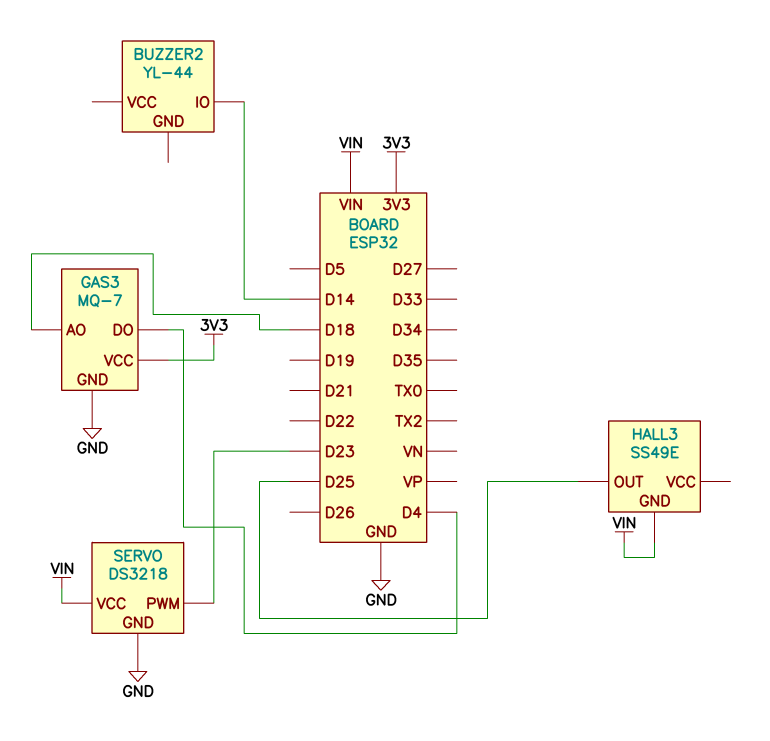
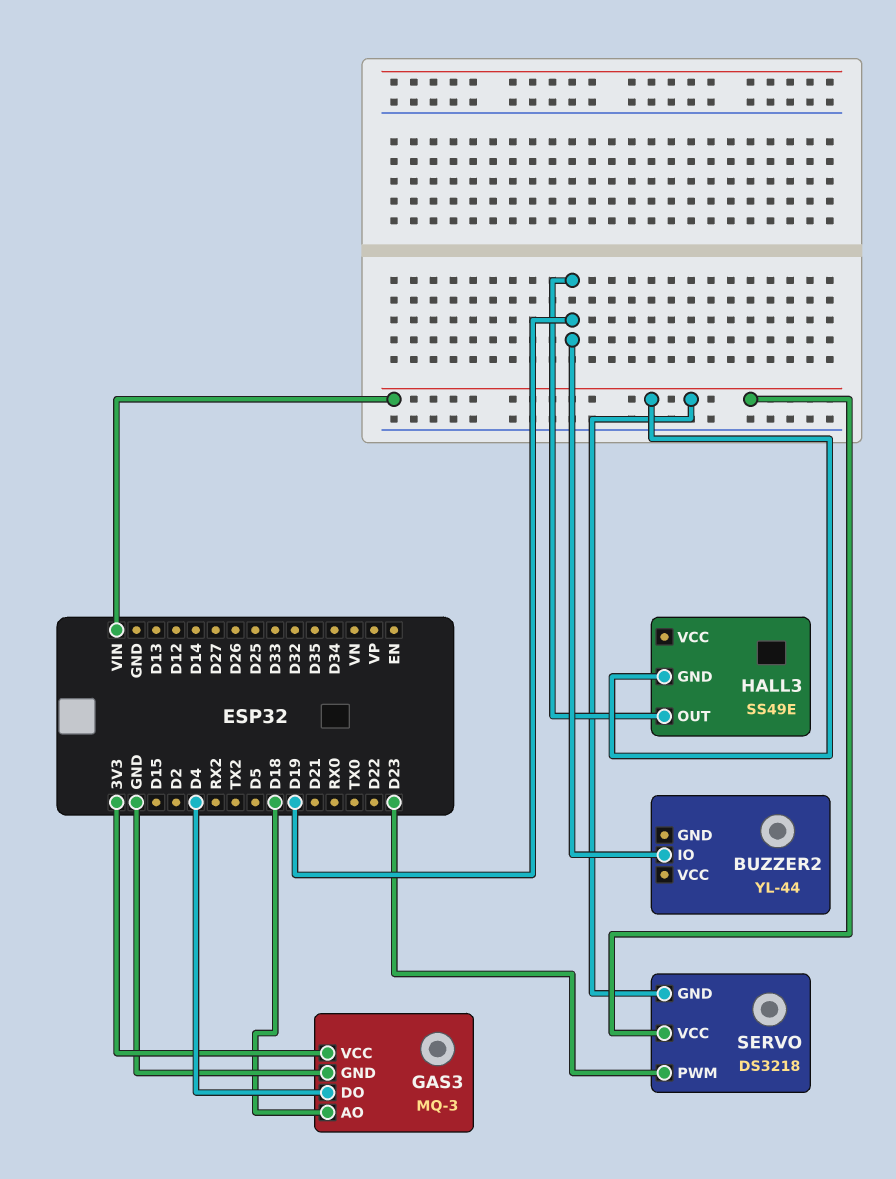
BUZZER2 pin IO: D14 -> D19
GAS3: MQ-7 -> MQ-3
HALL3 pin OUT: D25 -> D19
SERVO pin GND: GND -> VIN

